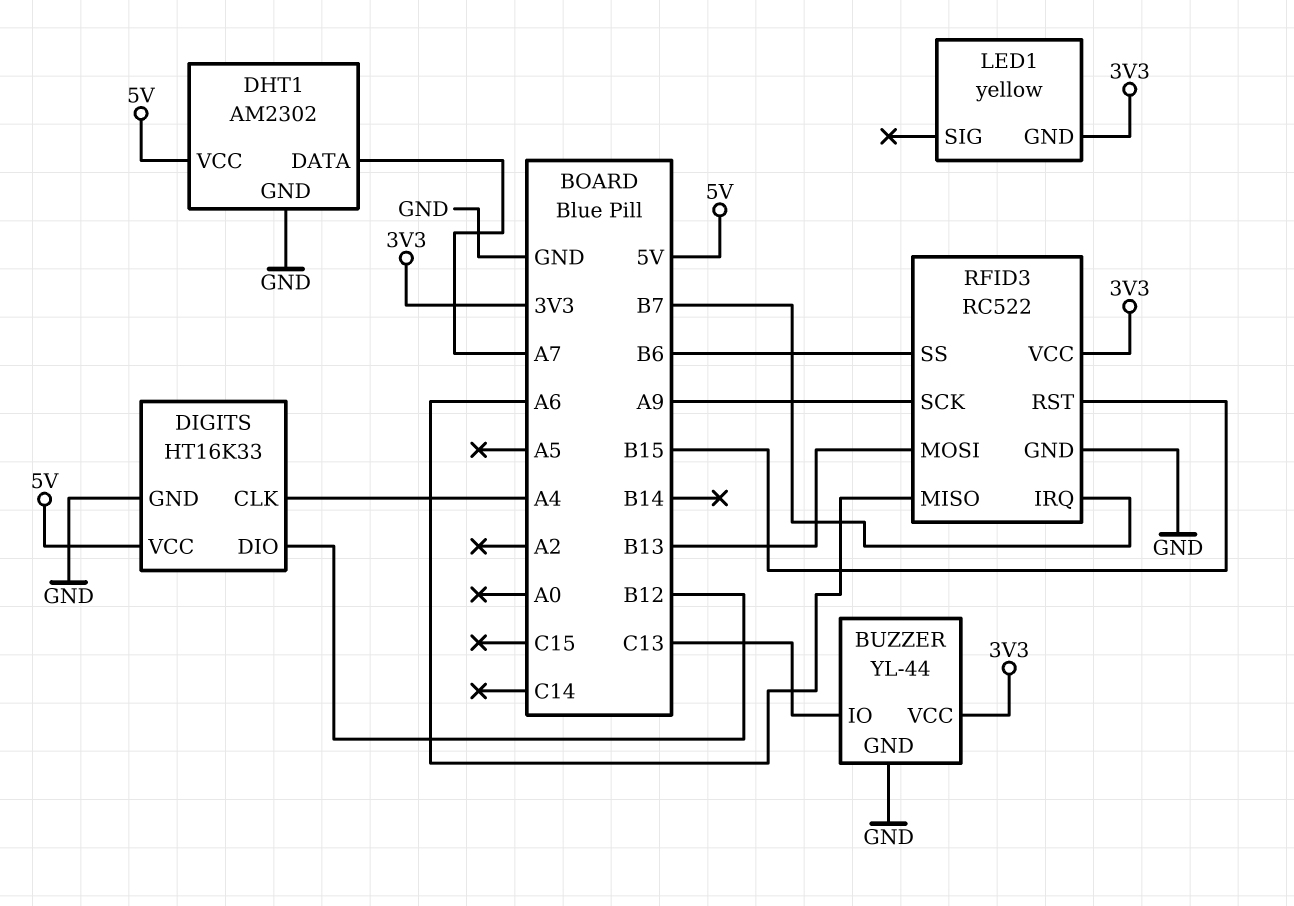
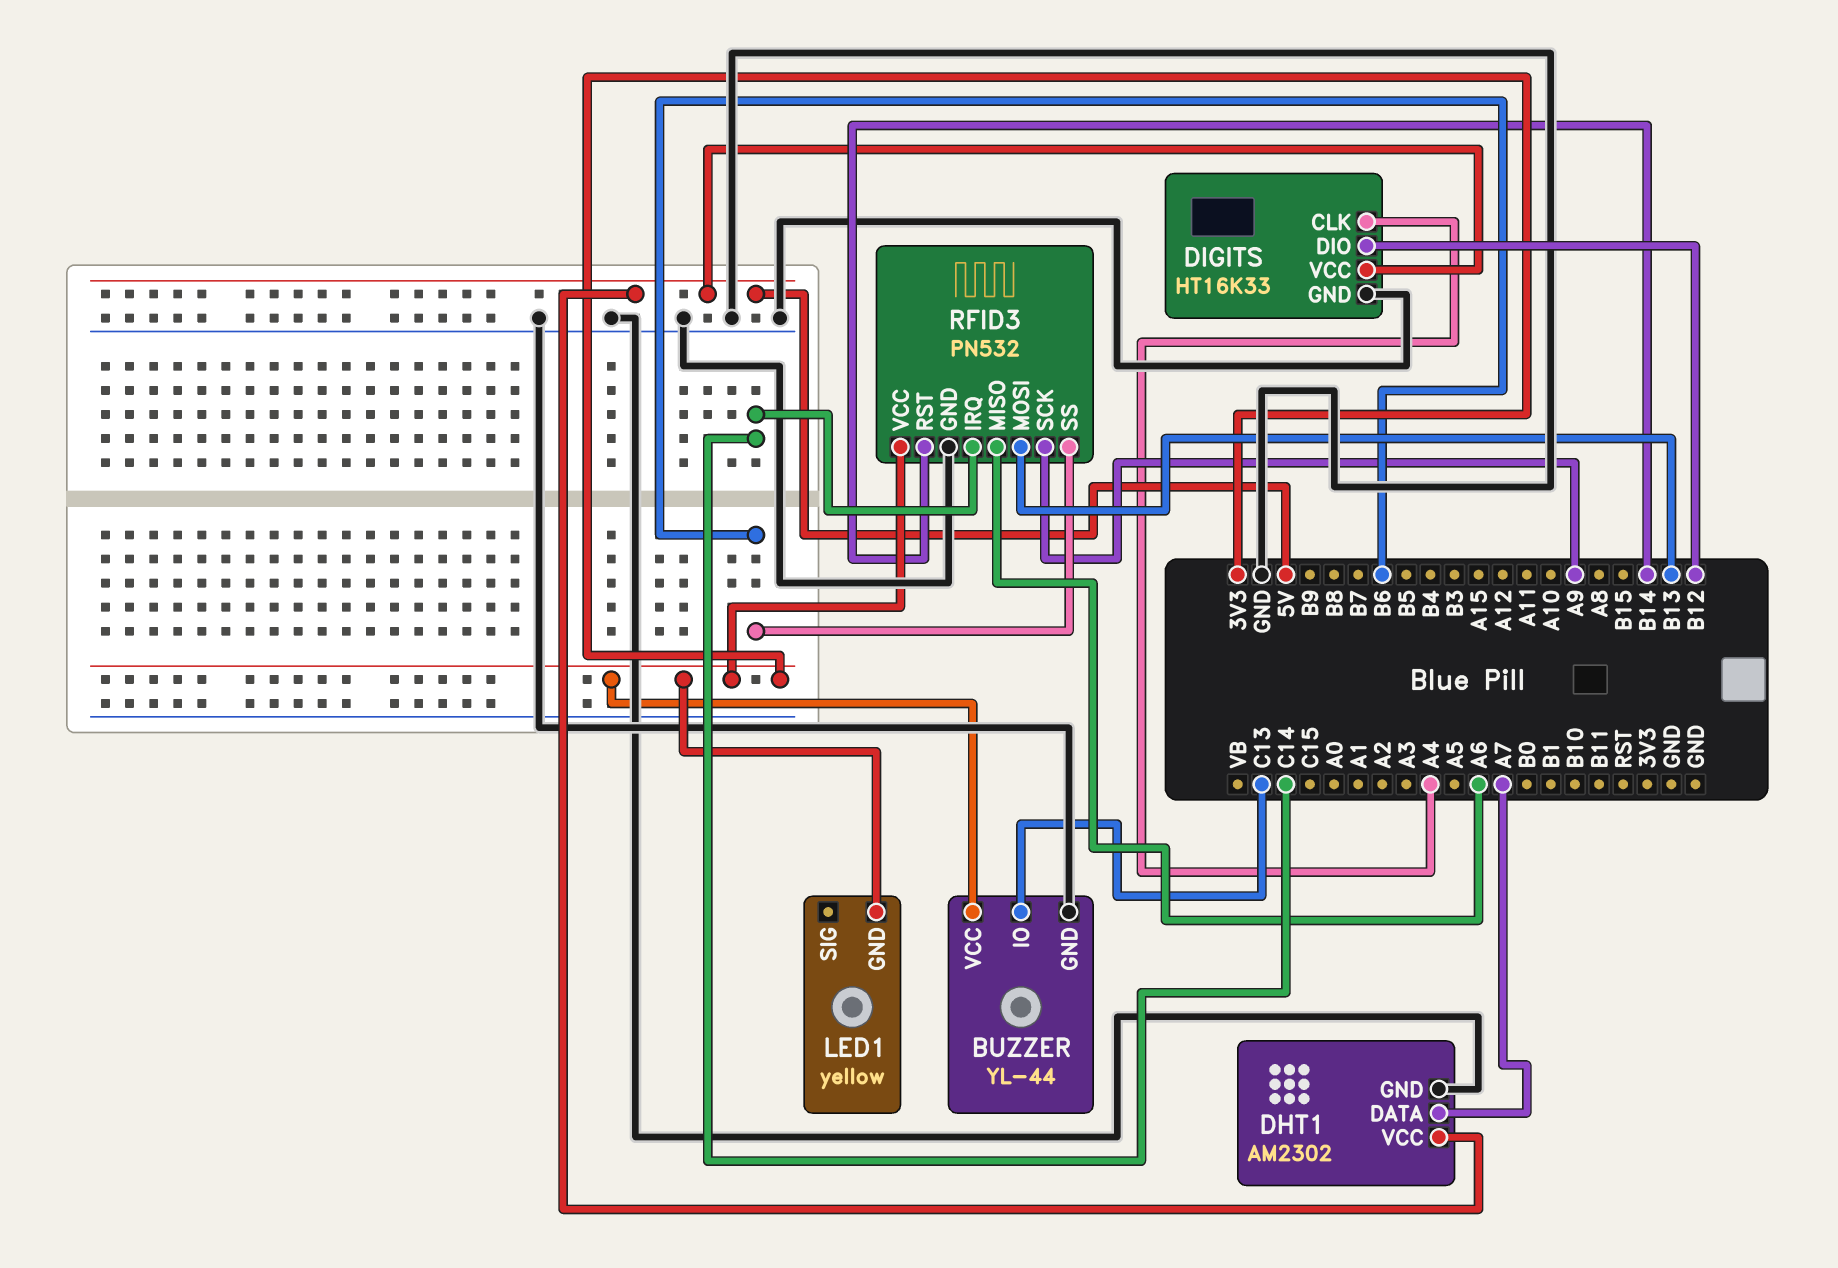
RFID3: RC522 -> PN532
RFID3 pin IRQ: B7 -> C14
RFID3 pin RST: B15 -> B14

